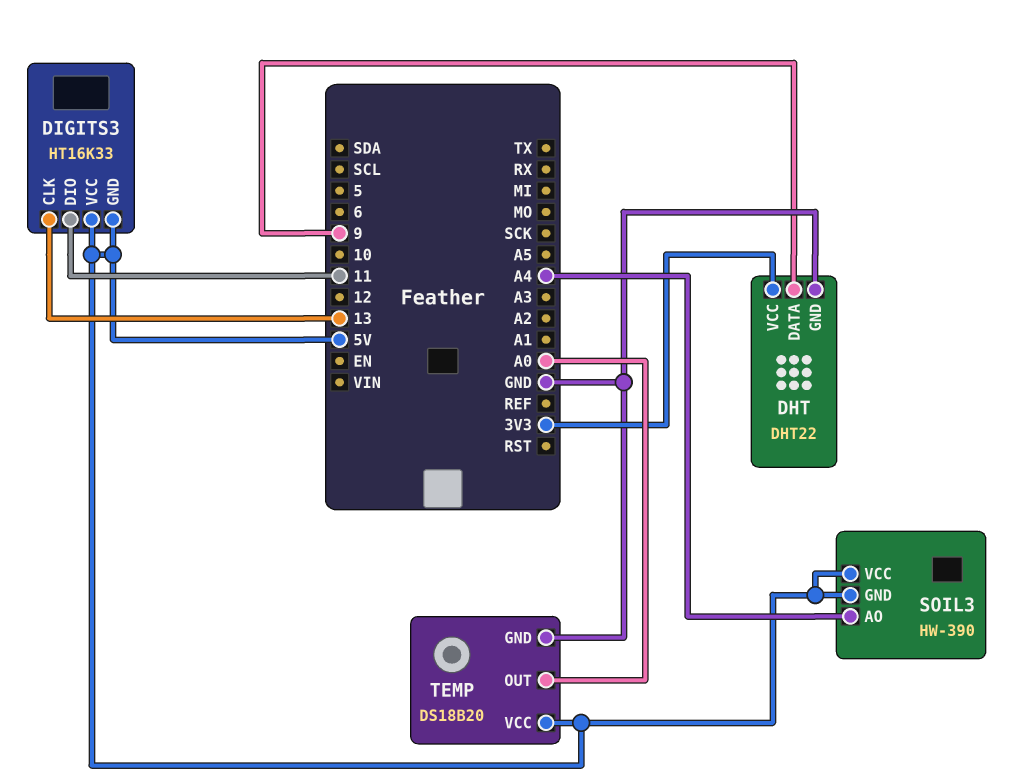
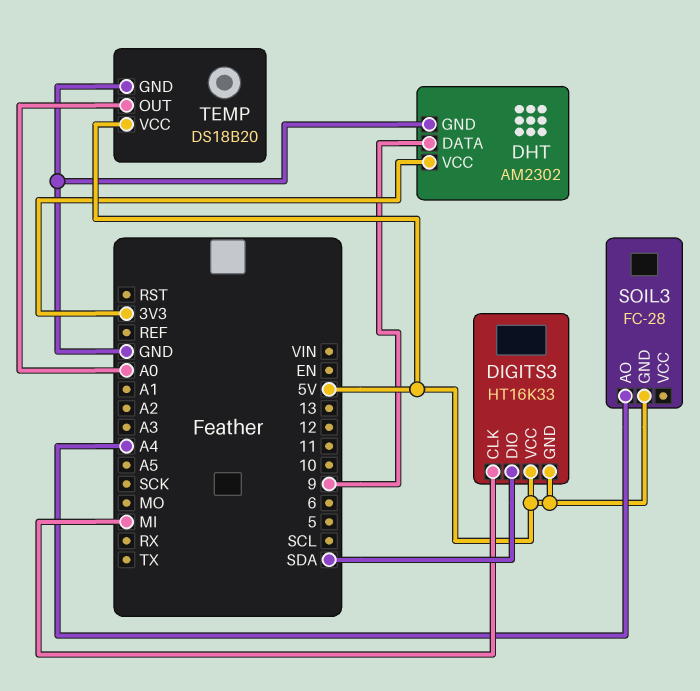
DHT: DHT22 -> AM2302
DIGITS3 pin CLK: 13 -> MI
DIGITS3 pin DIO: 11 -> SDA
SOIL3: HW-390 -> FC-28
SOIL3 pin VCC: 5V -> none

